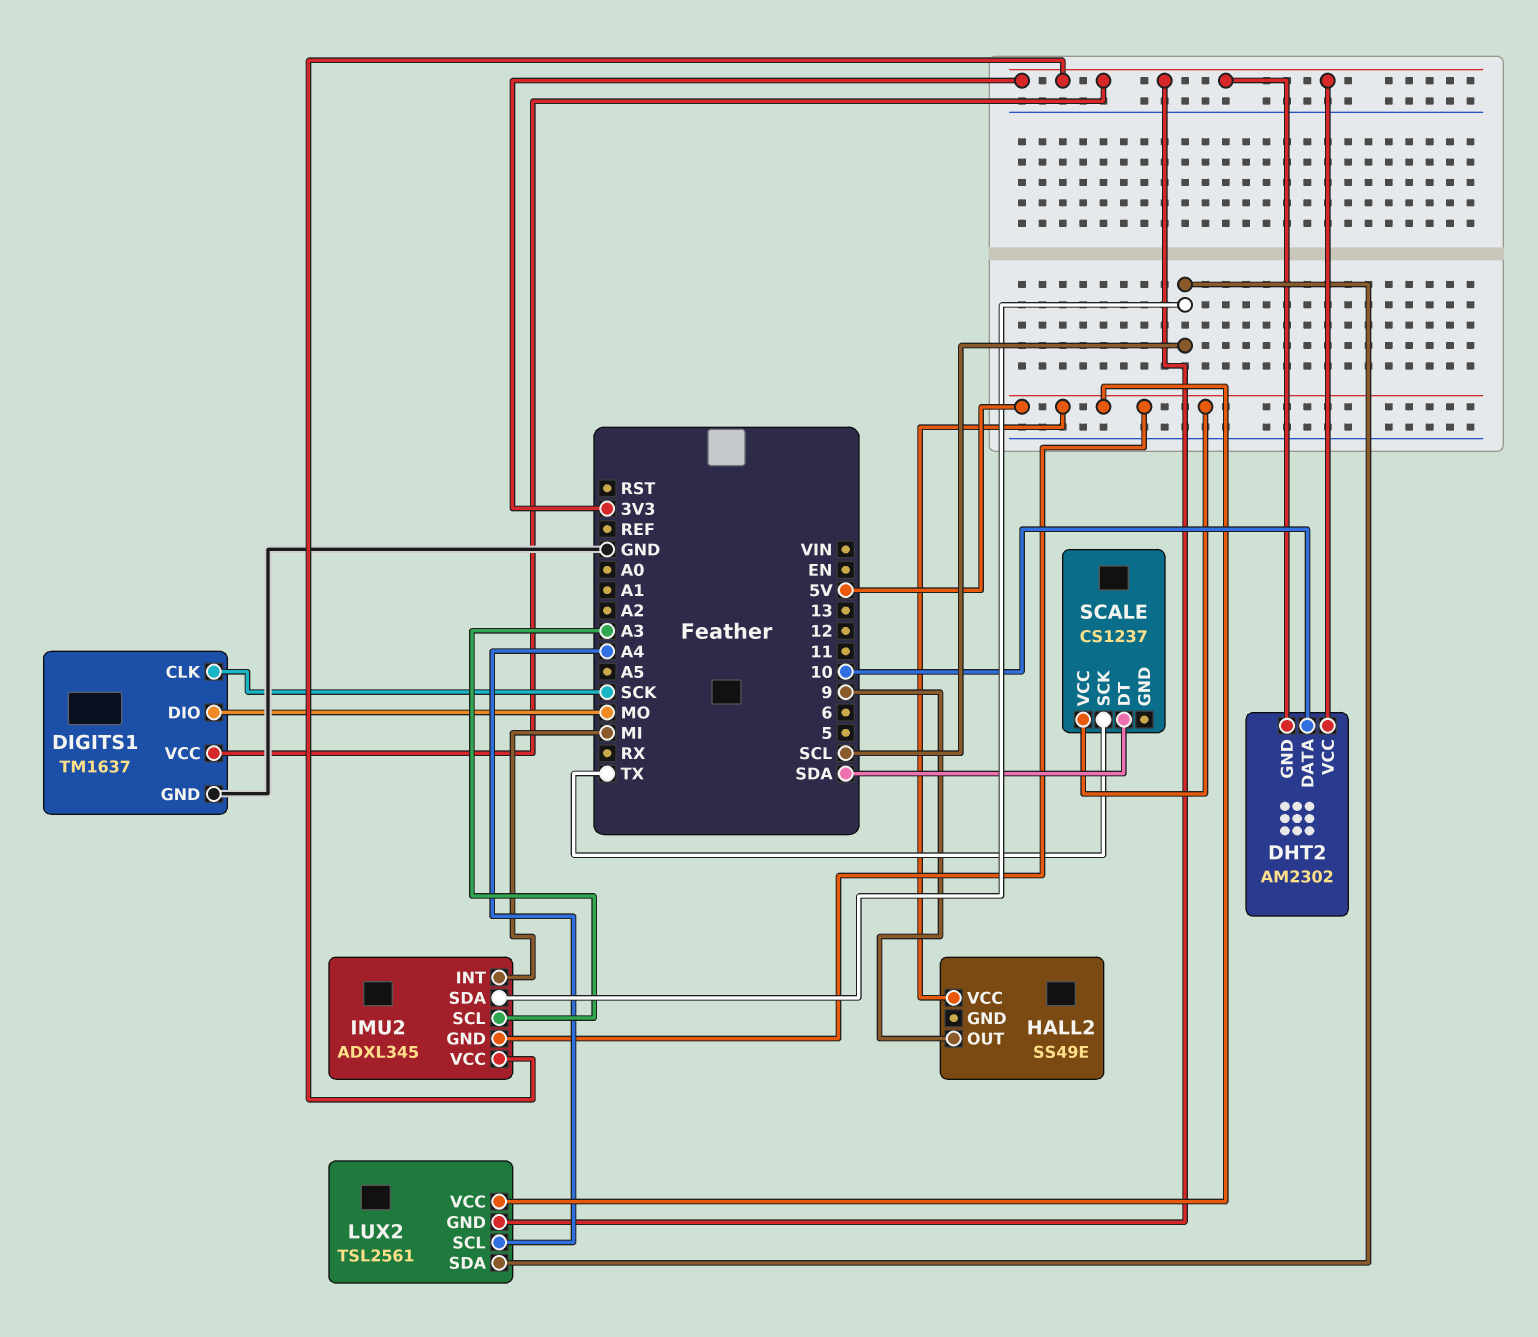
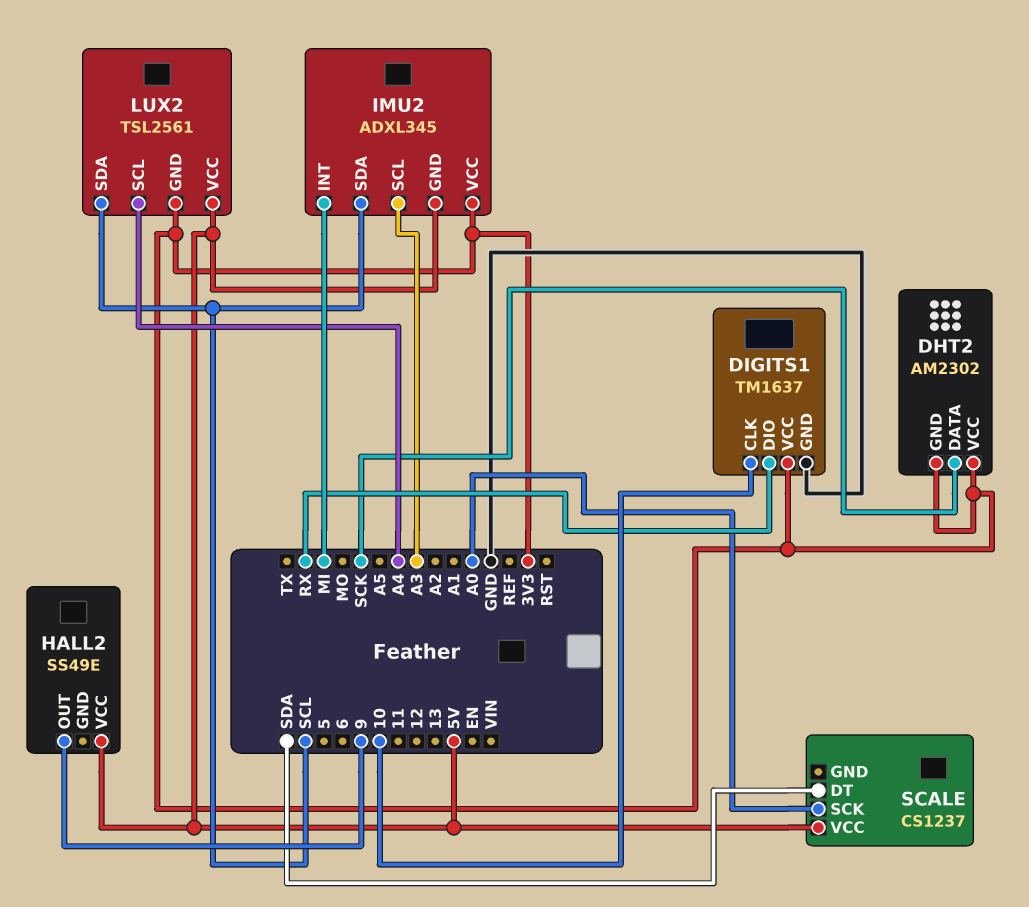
DHT2 pin DATA: 10 -> SCK
DIGITS1 pin CLK: SCK -> 10
DIGITS1 pin DIO: MO -> RX
SCALE pin SCK: TX -> A0

